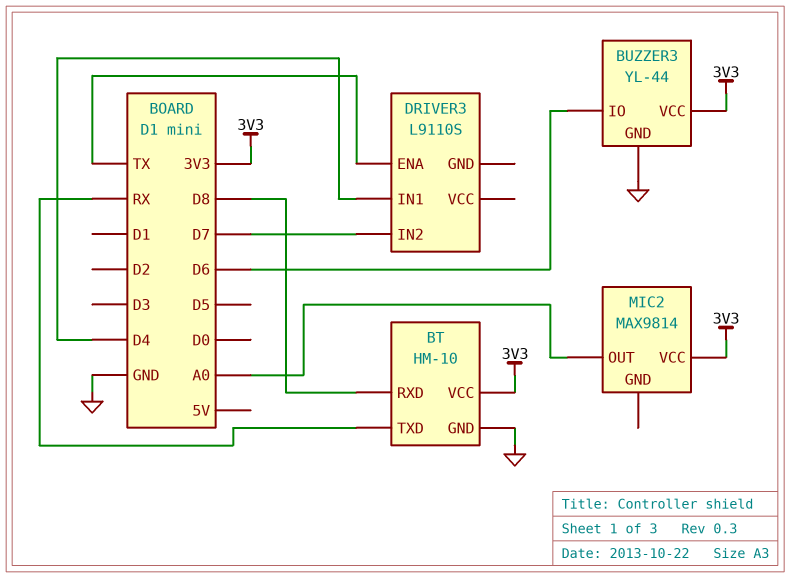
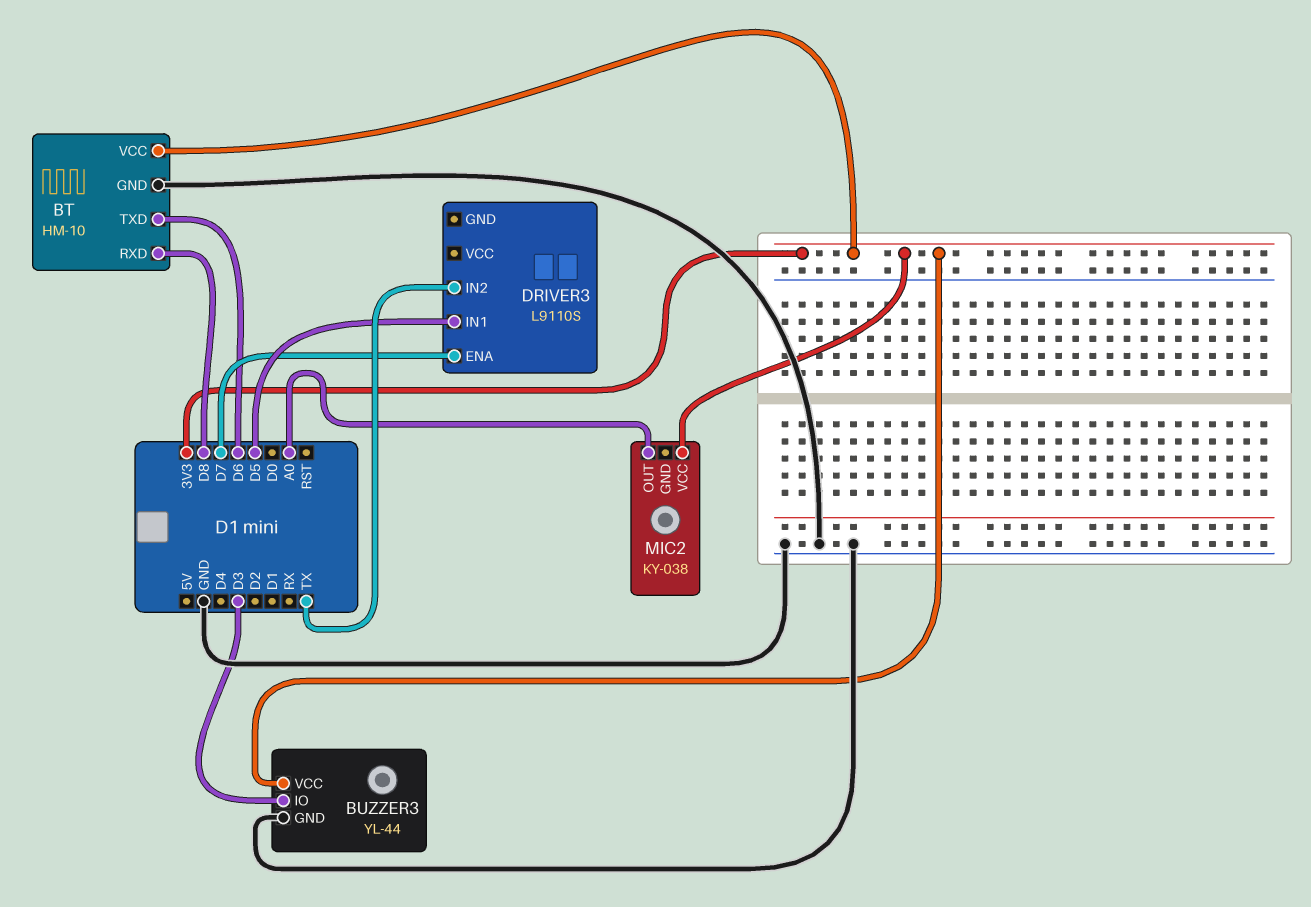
BT pin TXD: RX -> D6
BUZZER3 pin IO: D6 -> D3
DRIVER3 pin ENA: TX -> D7
DRIVER3 pin IN1: D4 -> D5
DRIVER3 pin IN2: D7 -> TX
MIC2: MAX9814 -> KY-038

